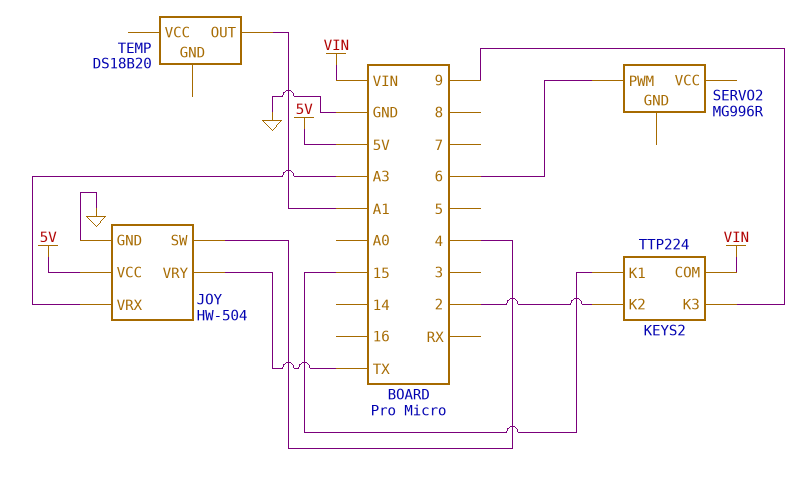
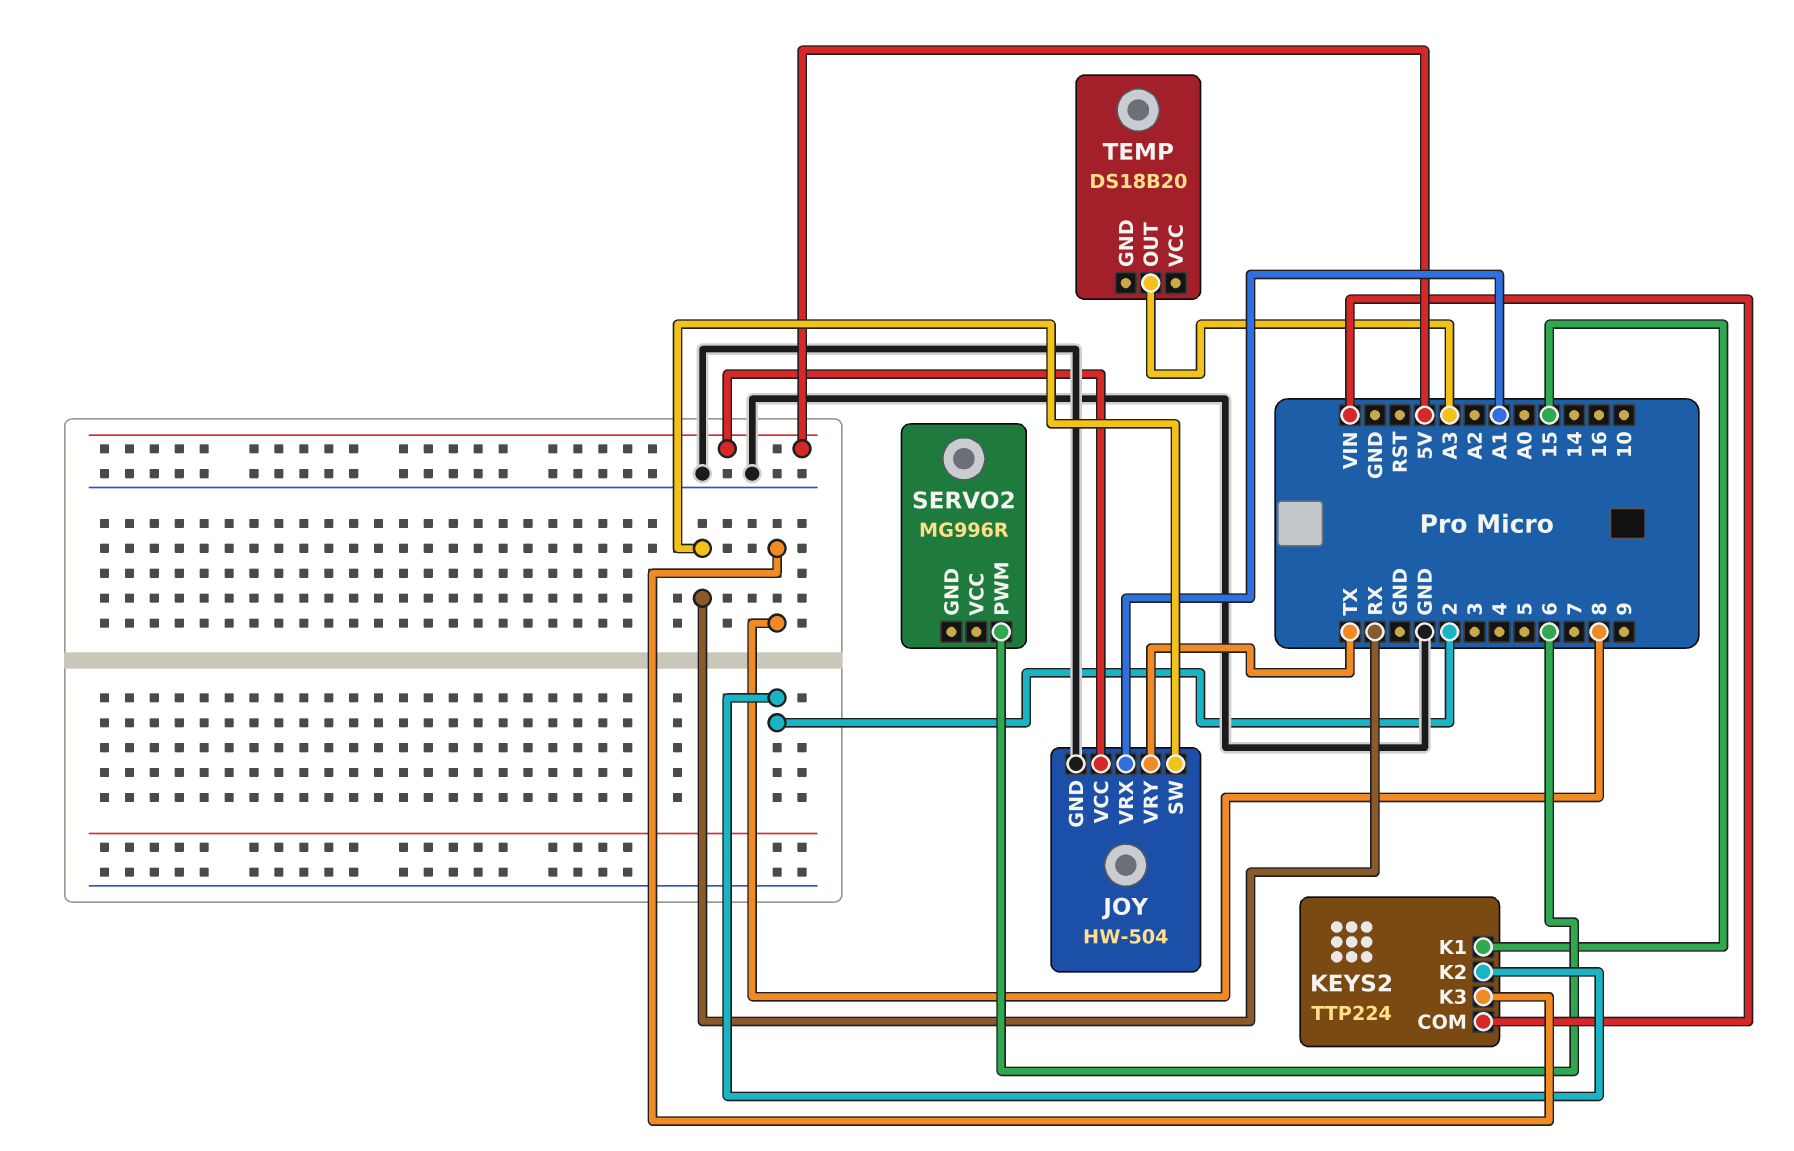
JOY pin SW: 4 -> RX
JOY pin VRX: A3 -> A1
KEYS2 pin K3: 9 -> 8
TEMP pin OUT: A1 -> A3

